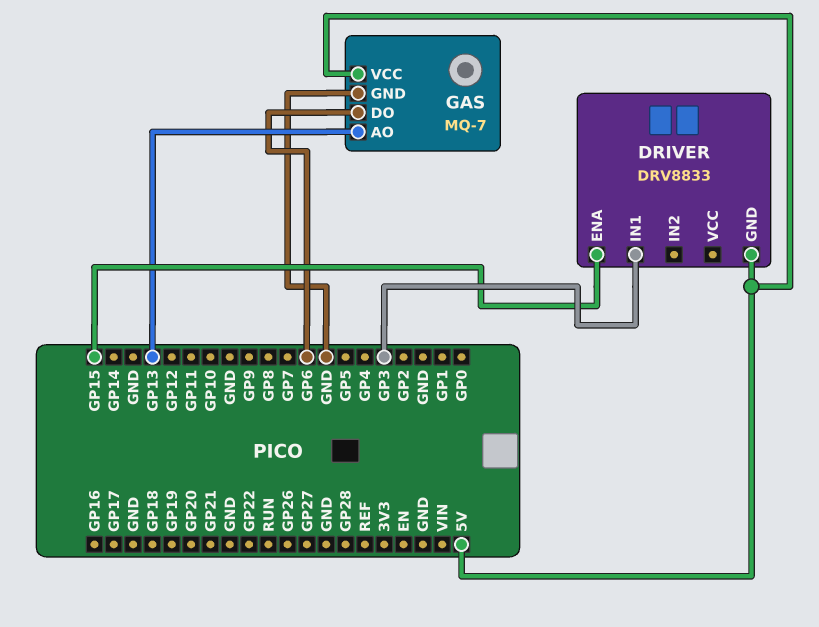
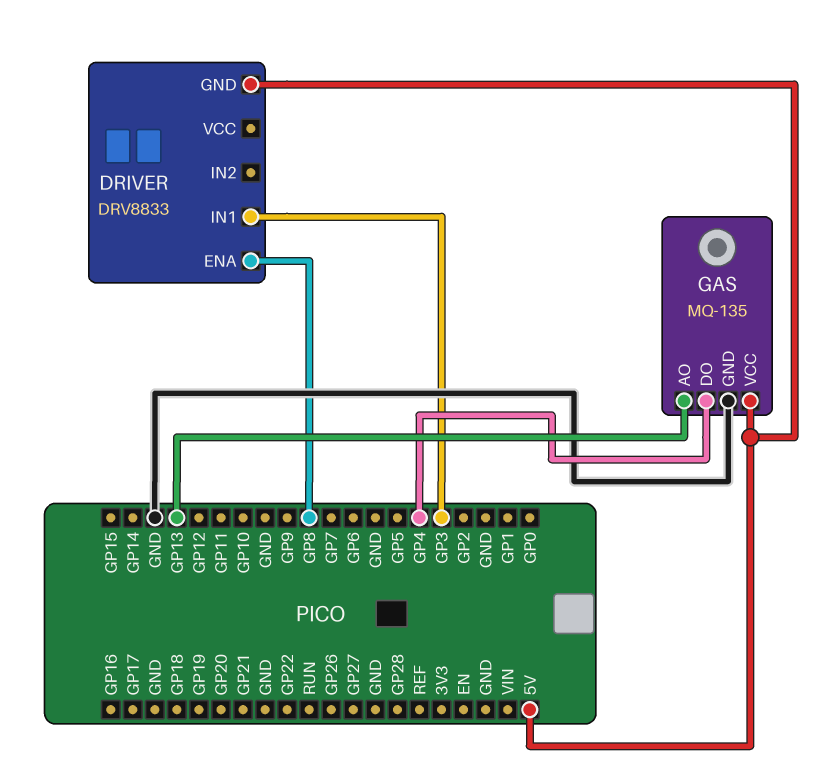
DRIVER pin ENA: GP15 -> GP8
GAS: MQ-7 -> MQ-135
GAS pin DO: GP6 -> GP4

